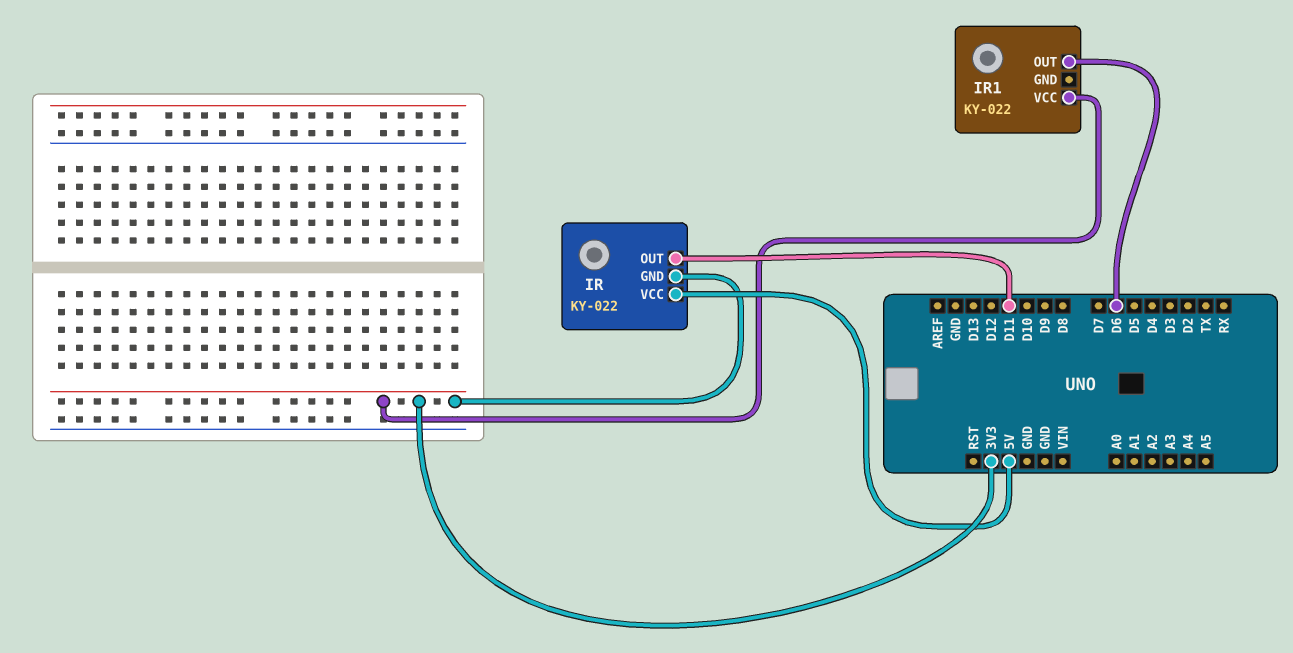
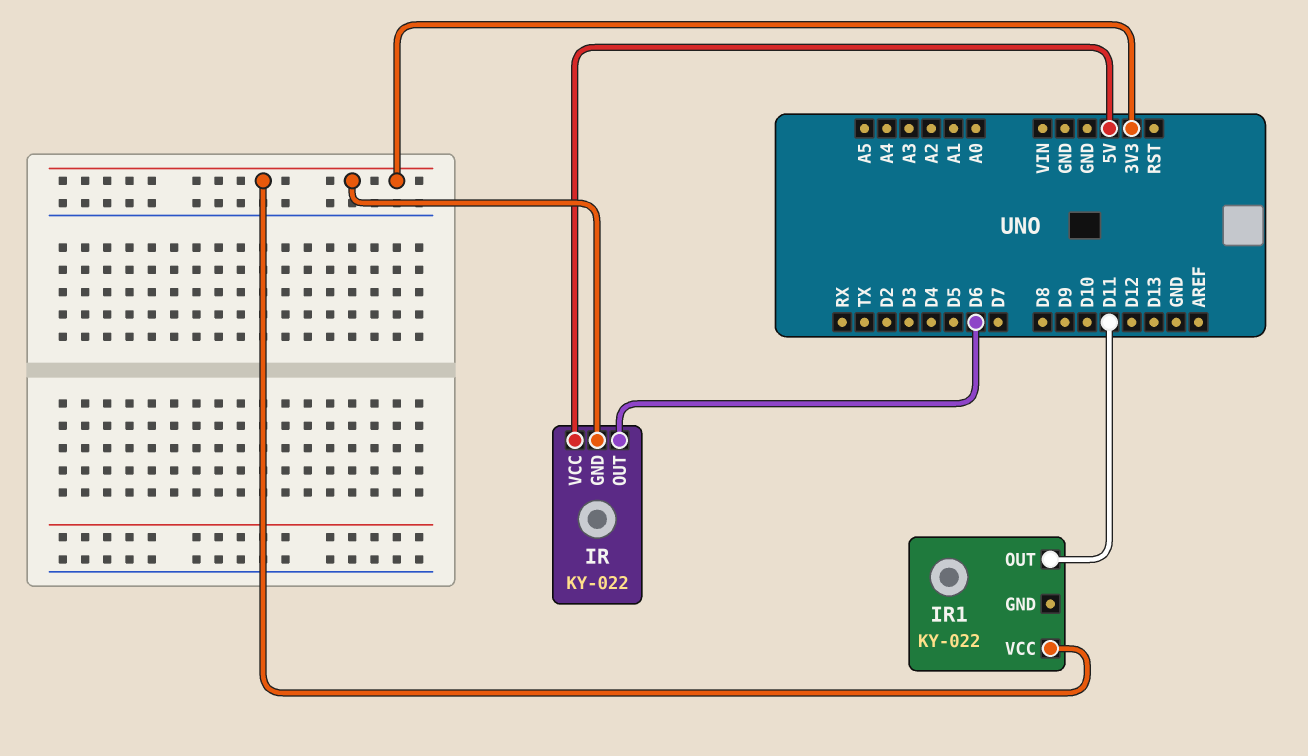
IR pin OUT: D11 -> D6
IR1 pin OUT: D6 -> D11

